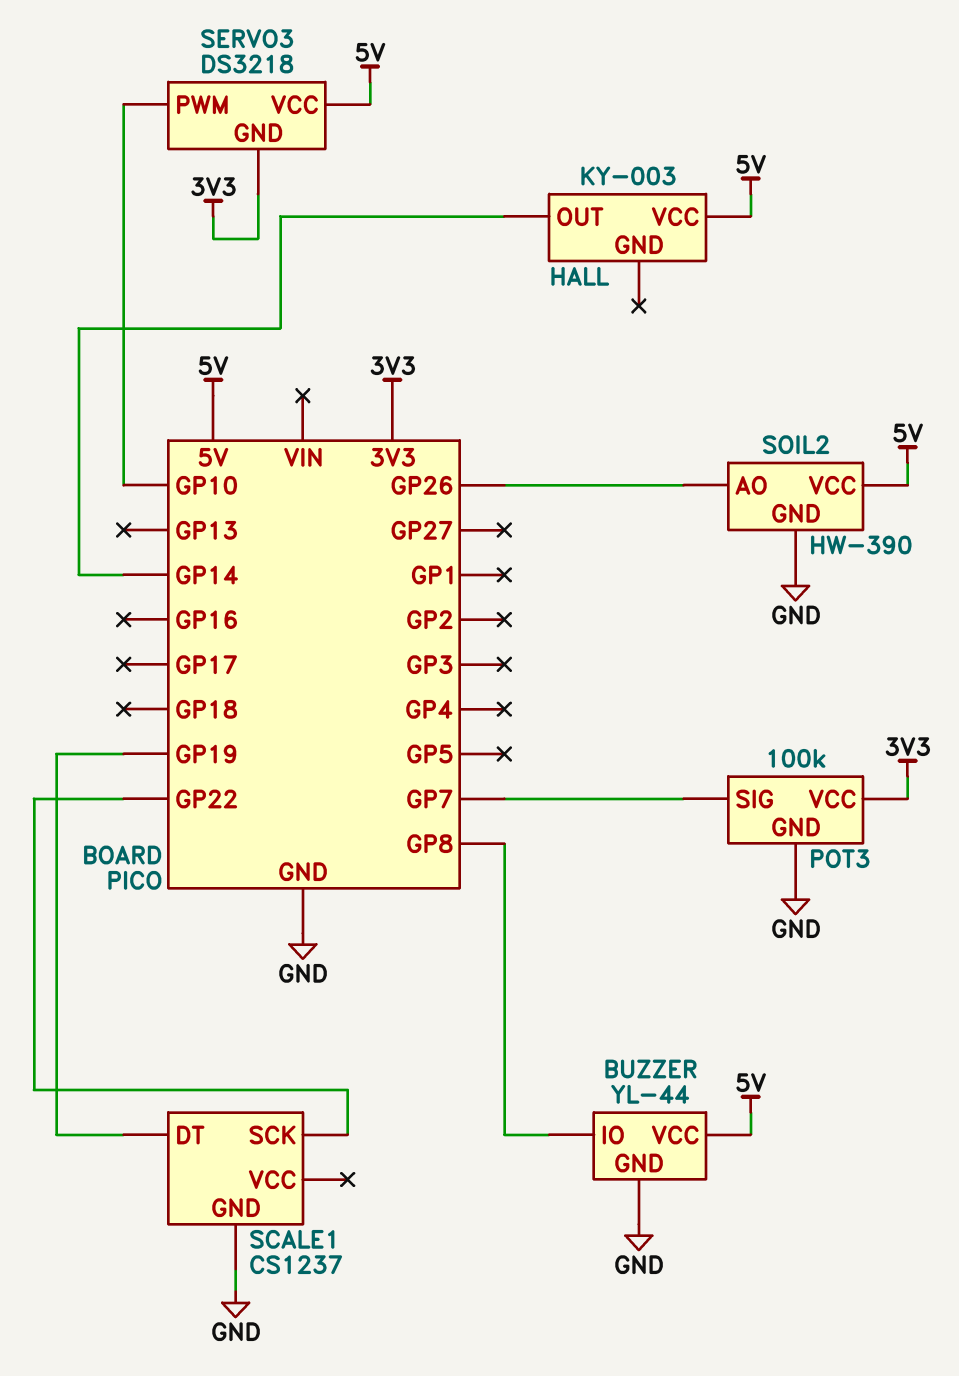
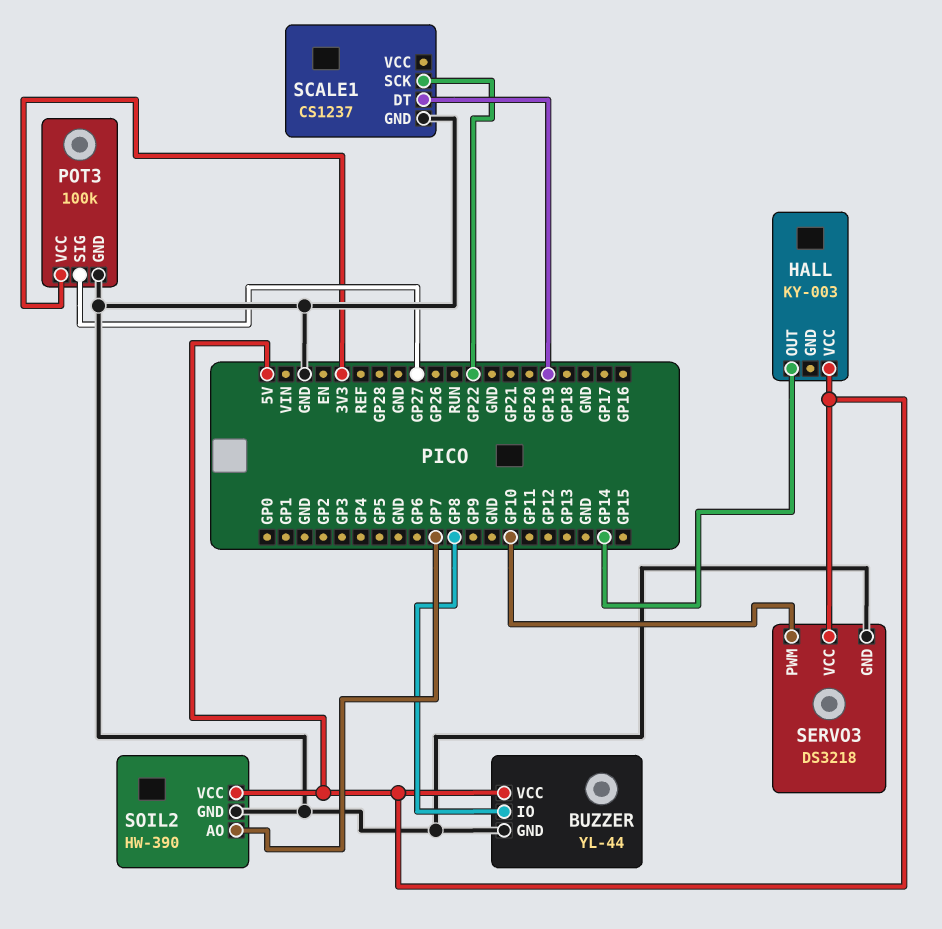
POT3 pin SIG: GP7 -> GP27
SERVO3 pin GND: 3V3 -> GND
SOIL2 pin AO: GP26 -> GP7

